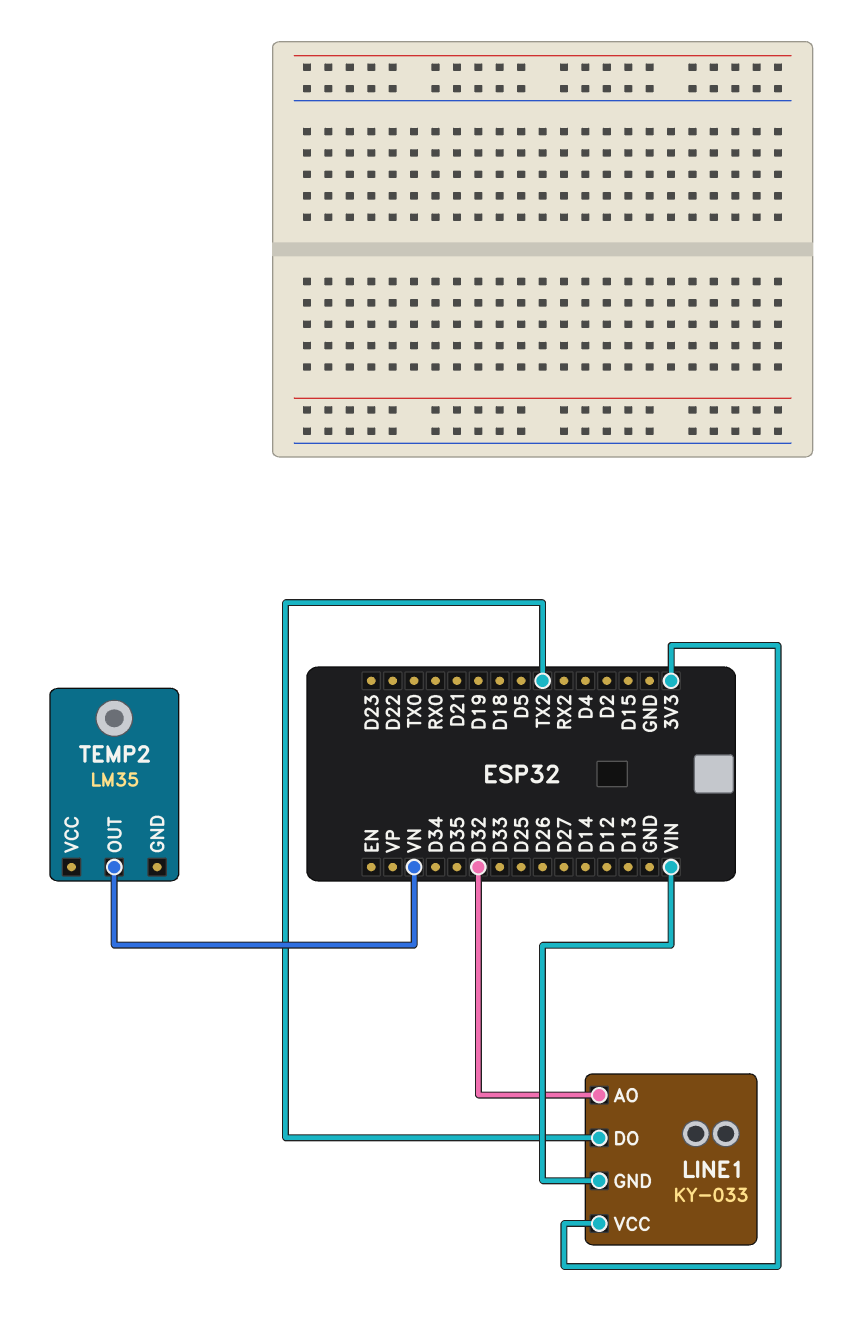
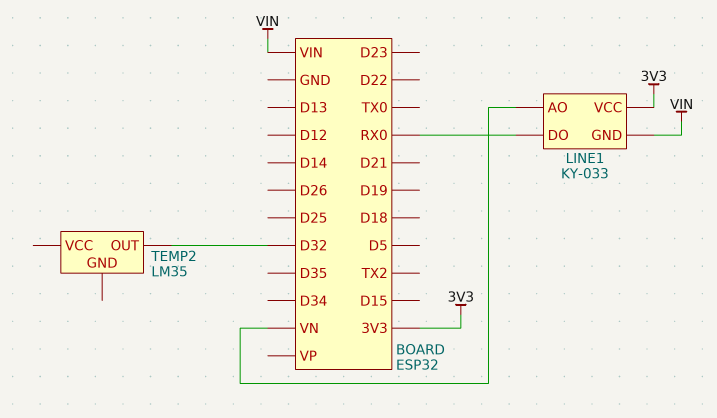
LINE1 pin AO: D32 -> VN
LINE1 pin DO: TX2 -> RX0
TEMP2 pin OUT: VN -> D32

